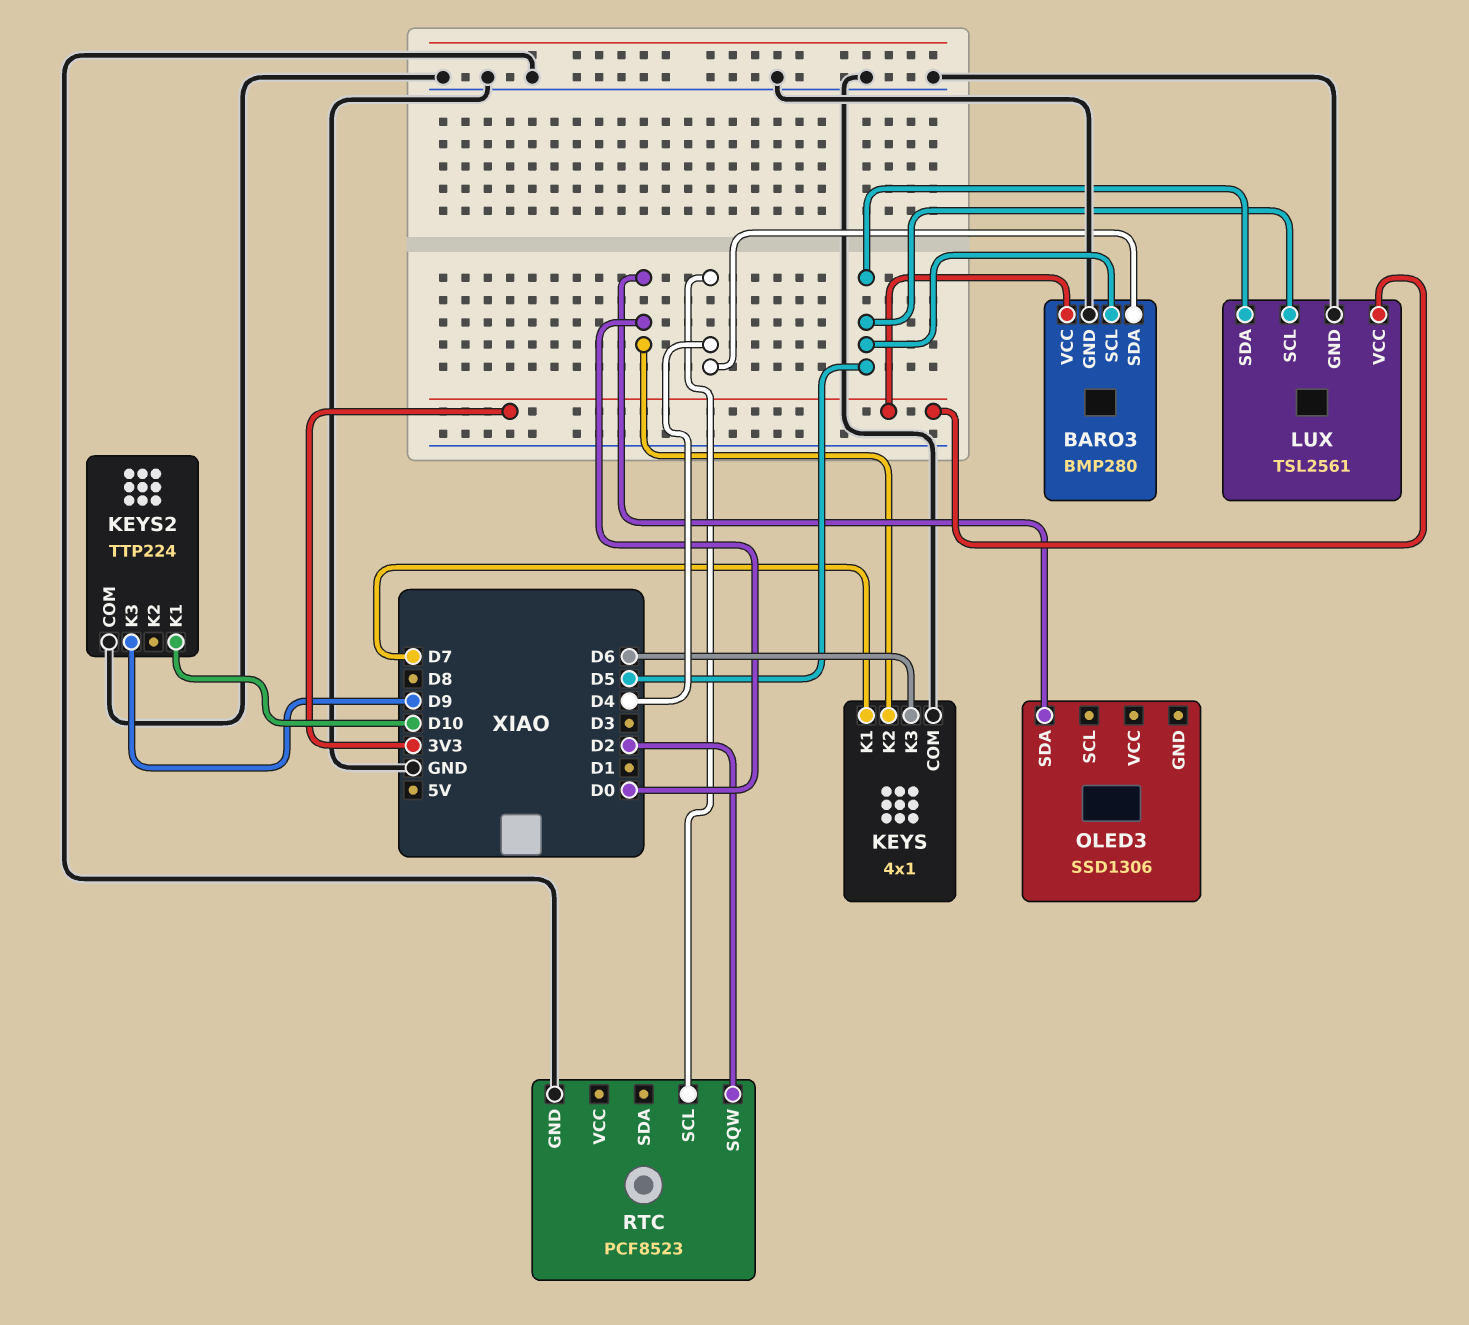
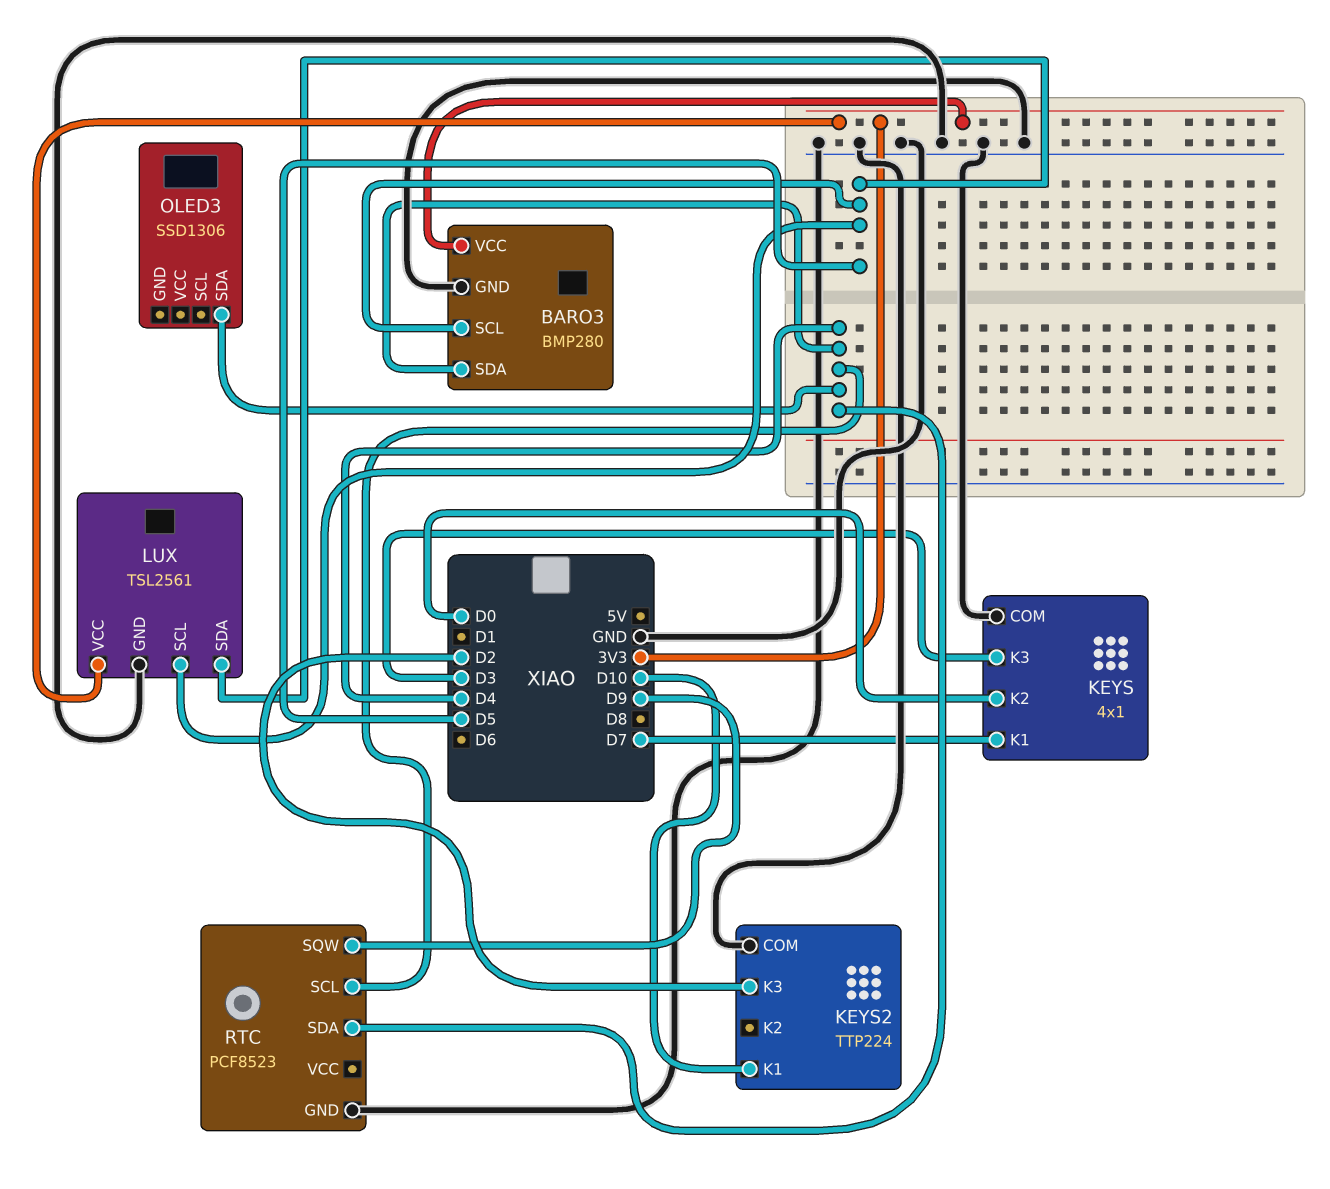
KEYS pin K3: D6 -> D3
KEYS2 pin K3: D9 -> D2
OLED3 pin SDA: D0 -> D4
RTC pin SDA: none -> D4
RTC pin SQW: D2 -> D9

